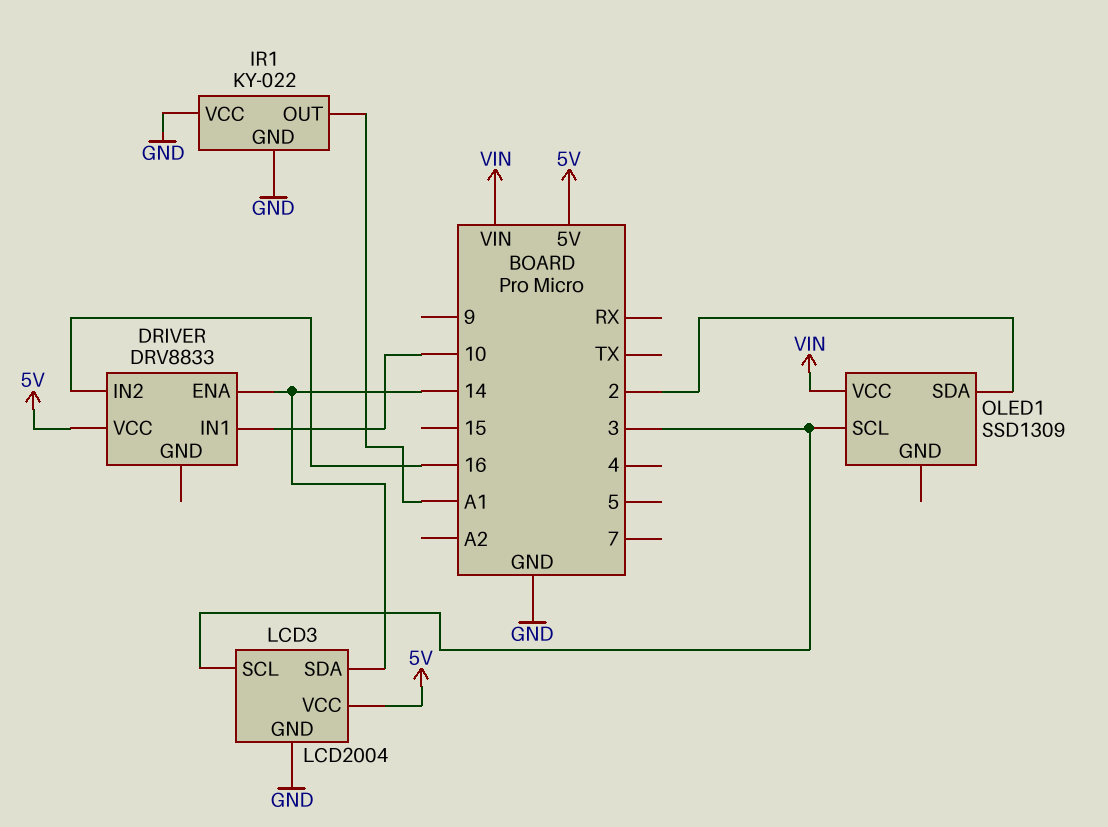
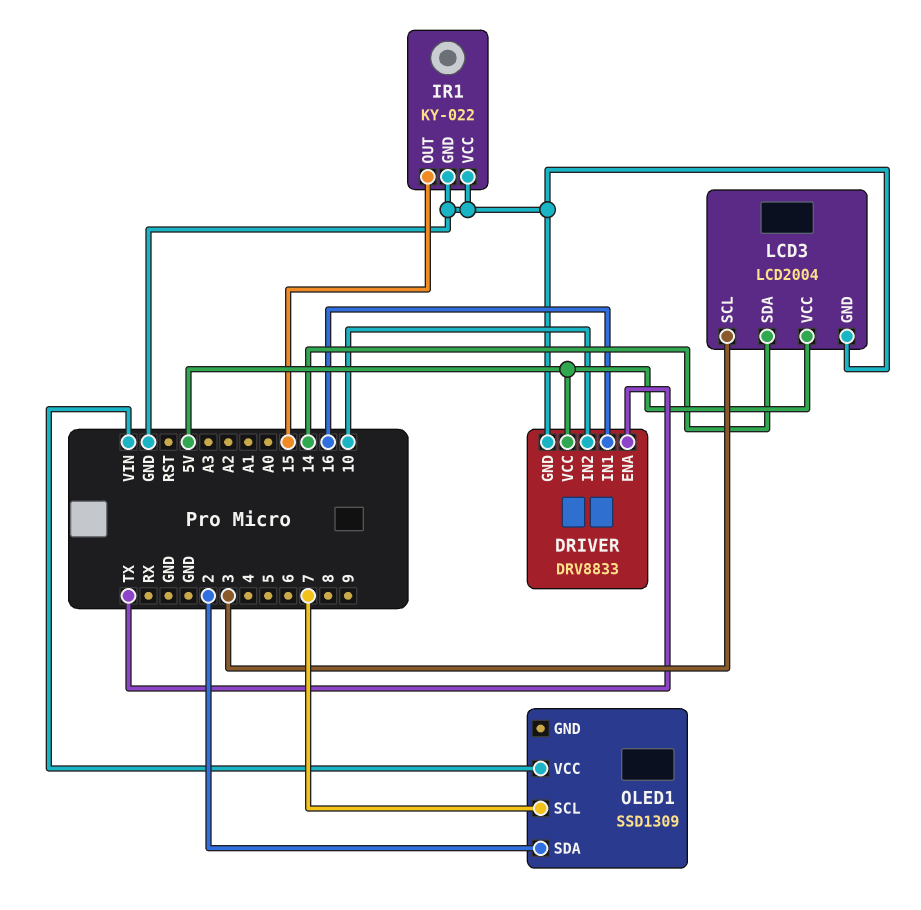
DRIVER pin ENA: 14 -> TX
DRIVER pin GND: none -> GND
DRIVER pin IN1: 10 -> 16
DRIVER pin IN2: 16 -> 10
IR1 pin OUT: A1 -> 15
OLED1 pin SCL: 3 -> 7

